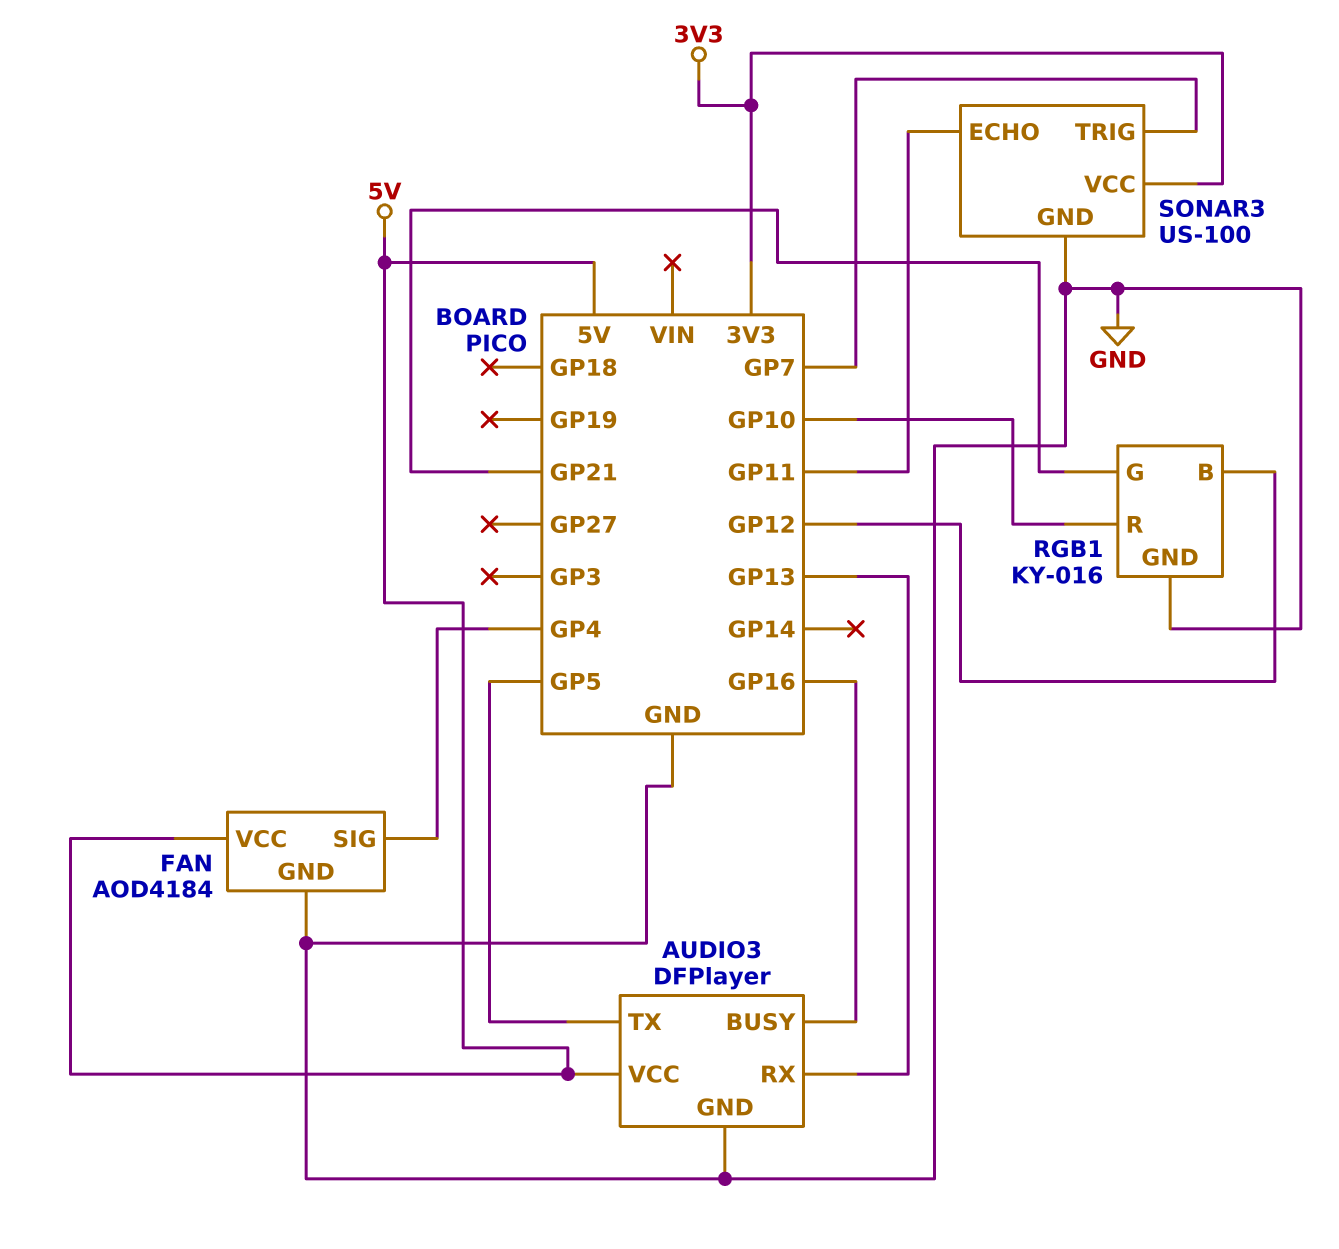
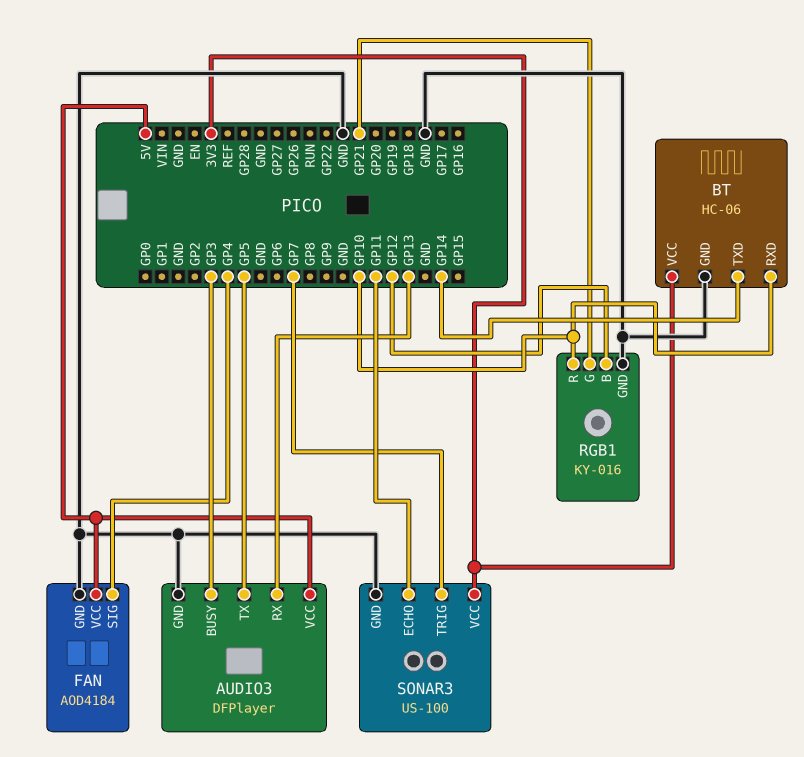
AUDIO3 pin BUSY: GP16 -> GP3
BT: none -> HC-06
BT pin GND: none -> GND
BT pin RXD: none -> GP10
BT pin TXD: none -> GP14
BT pin VCC: none -> 3V3

